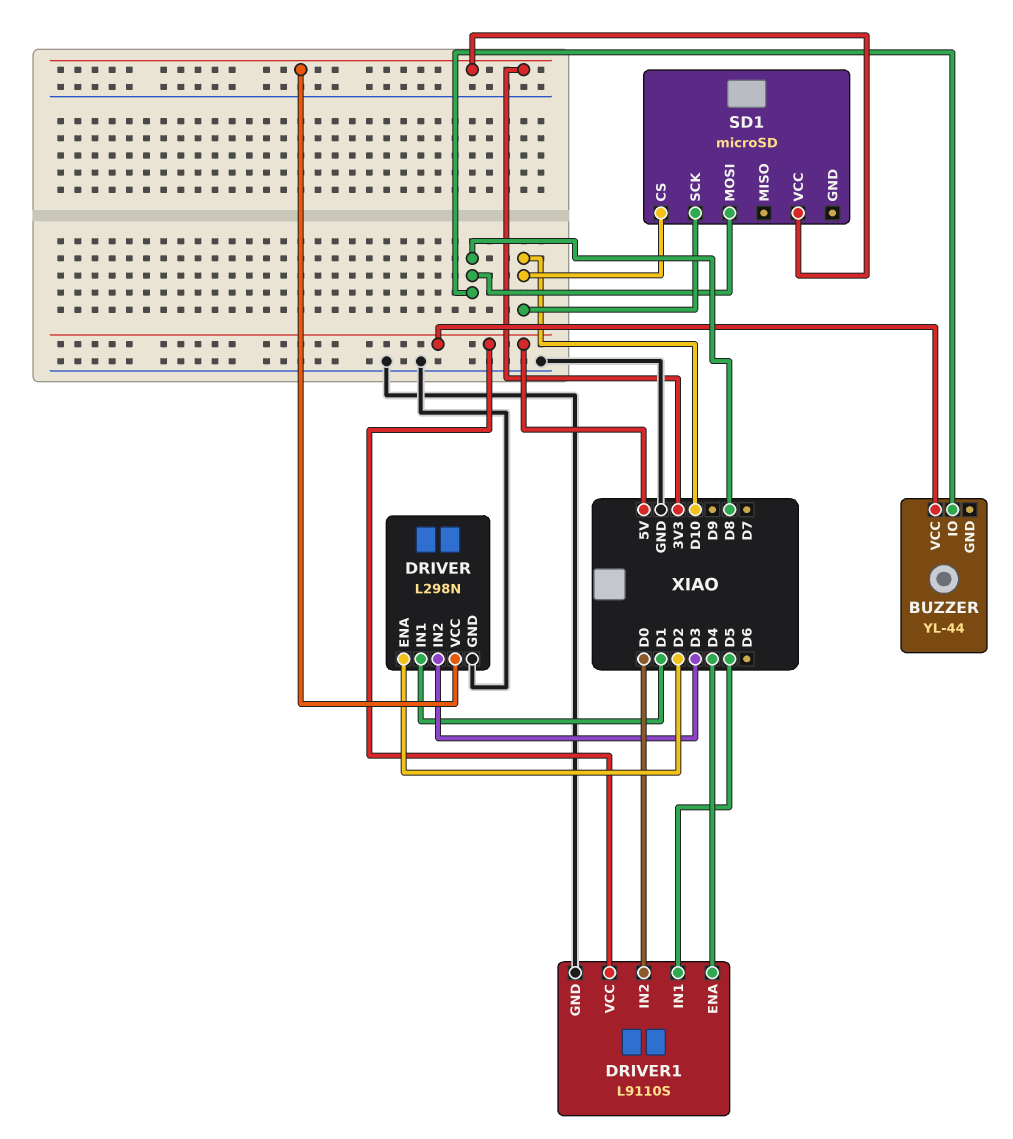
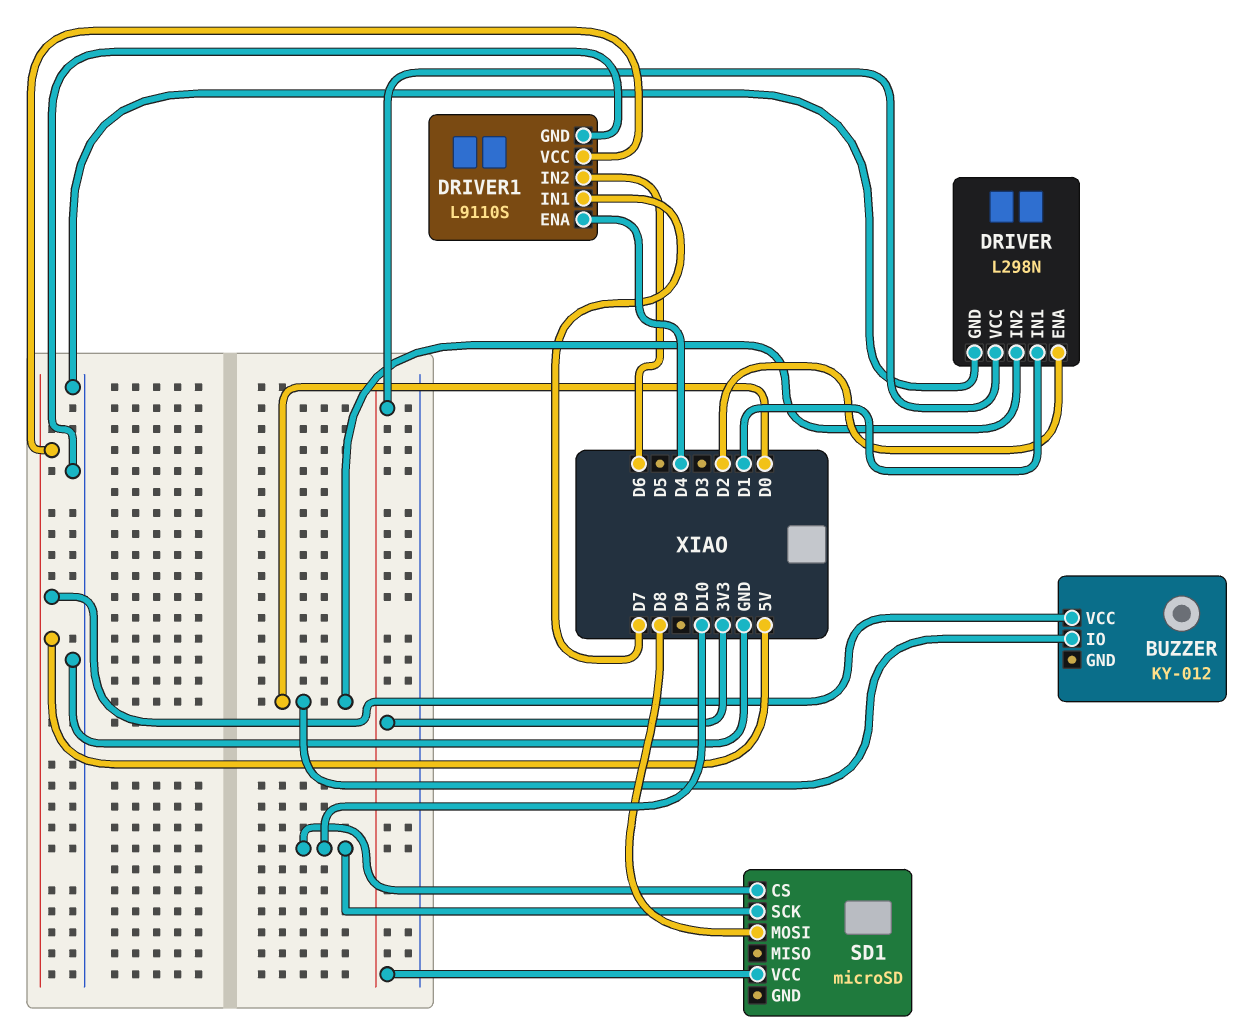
BUZZER: YL-44 -> KY-012
BUZZER pin IO: D8 -> D0
DRIVER pin IN2: D3 -> D0
DRIVER1 pin IN1: D5 -> D7
DRIVER1 pin IN2: D0 -> D6

